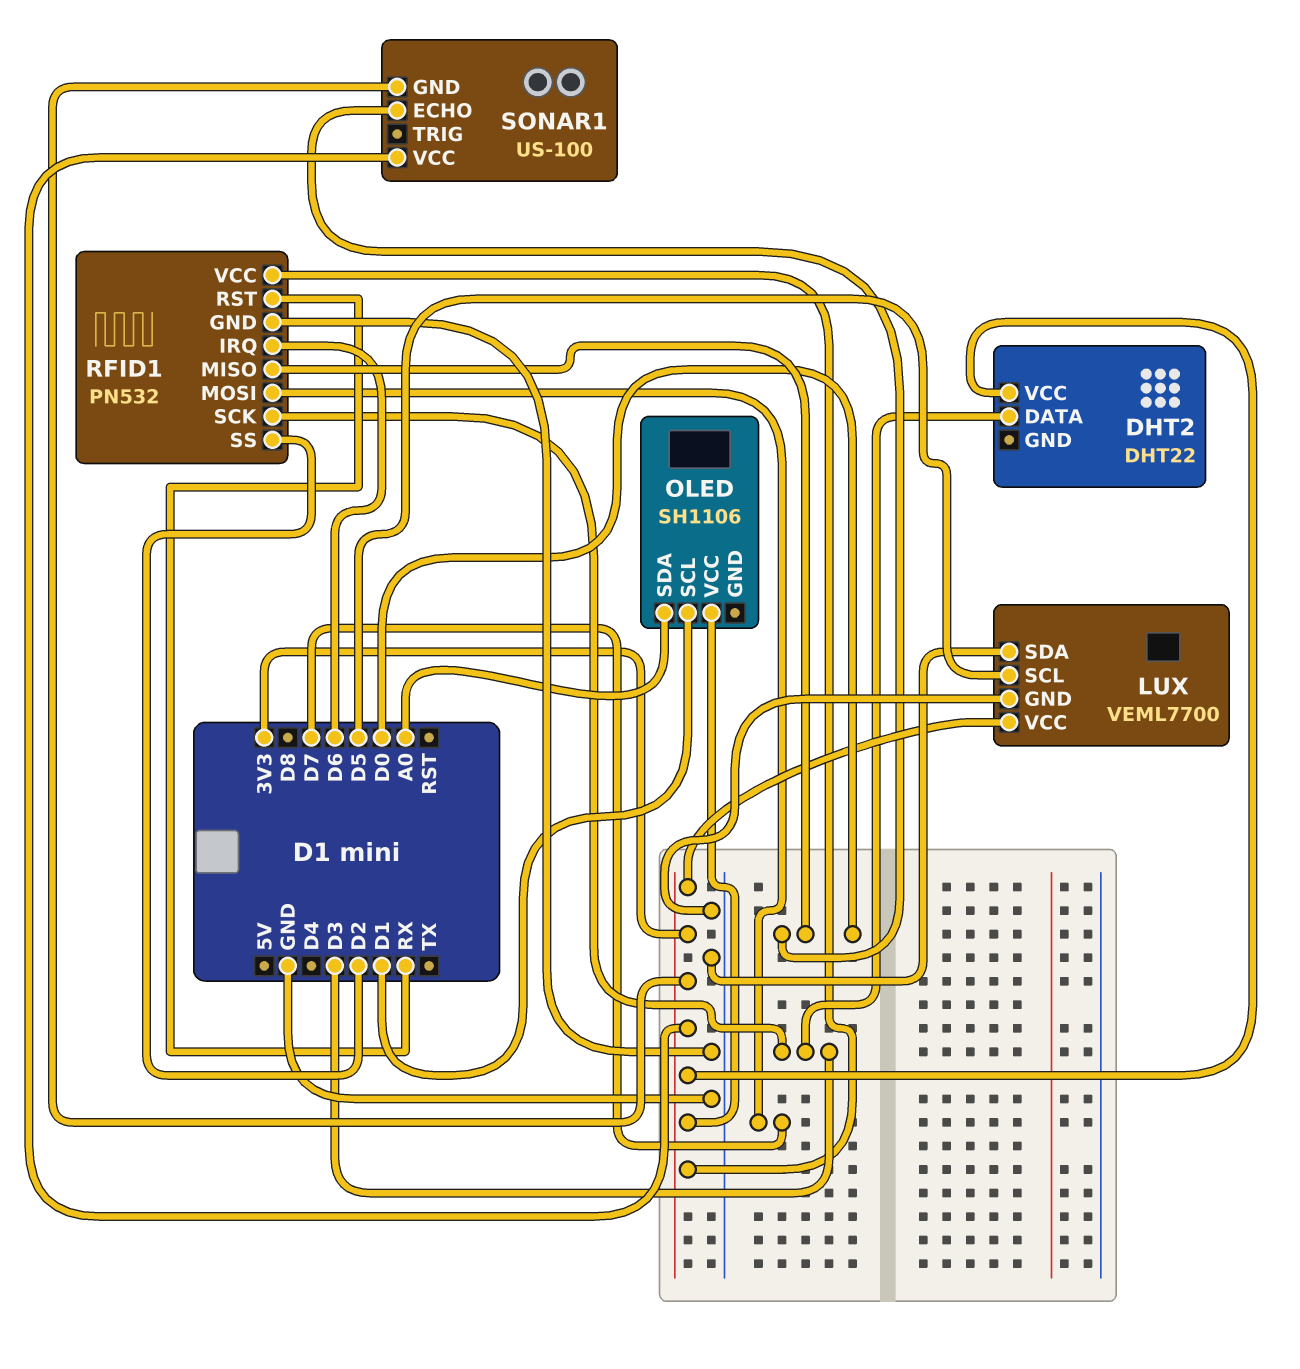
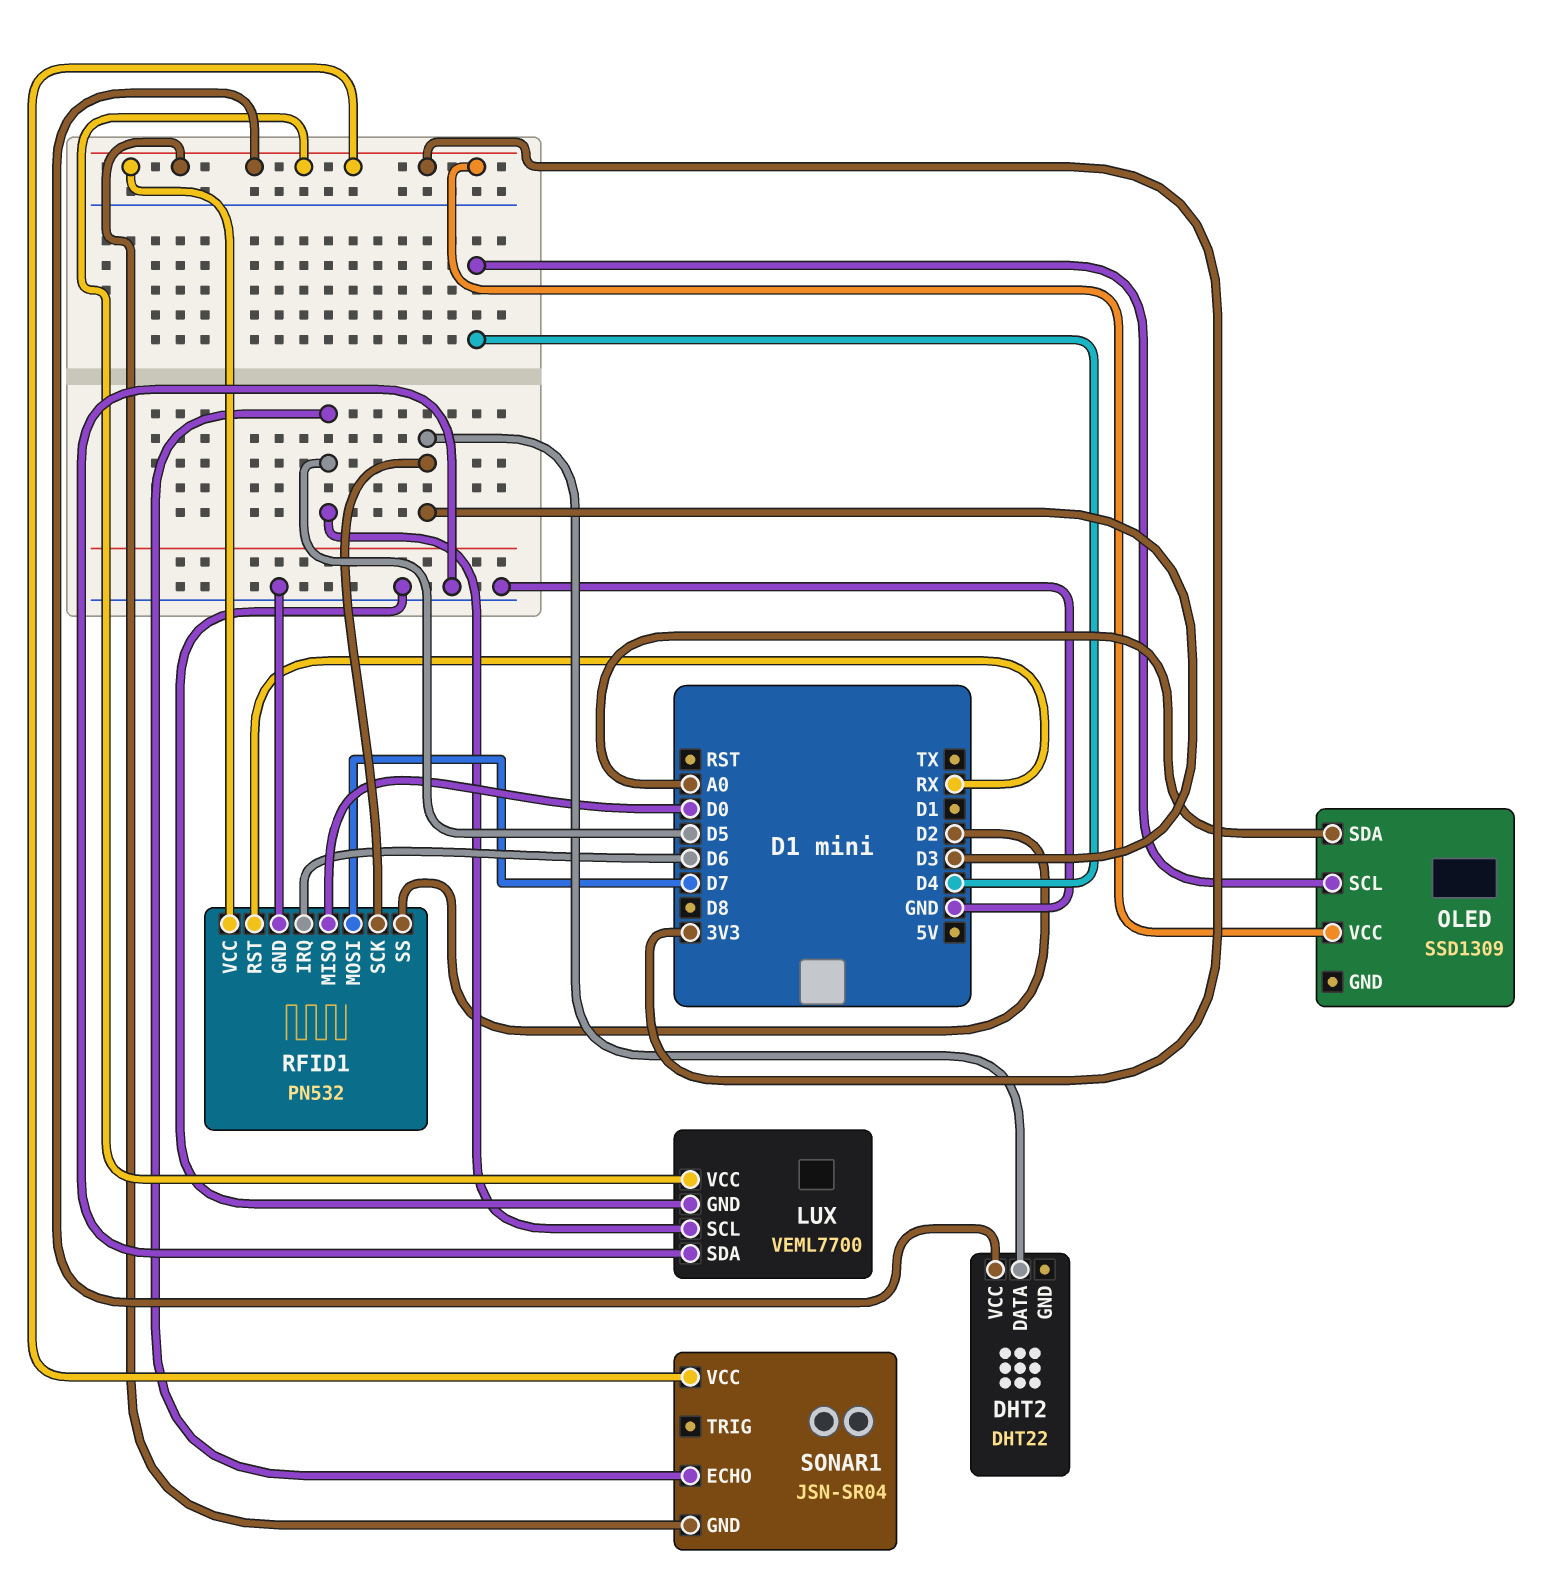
OLED: SH1106 -> SSD1309
OLED pin SCL: D1 -> D4
SONAR1: US-100 -> JSN-SR04
SONAR1 pin ECHO: D0 -> D5

